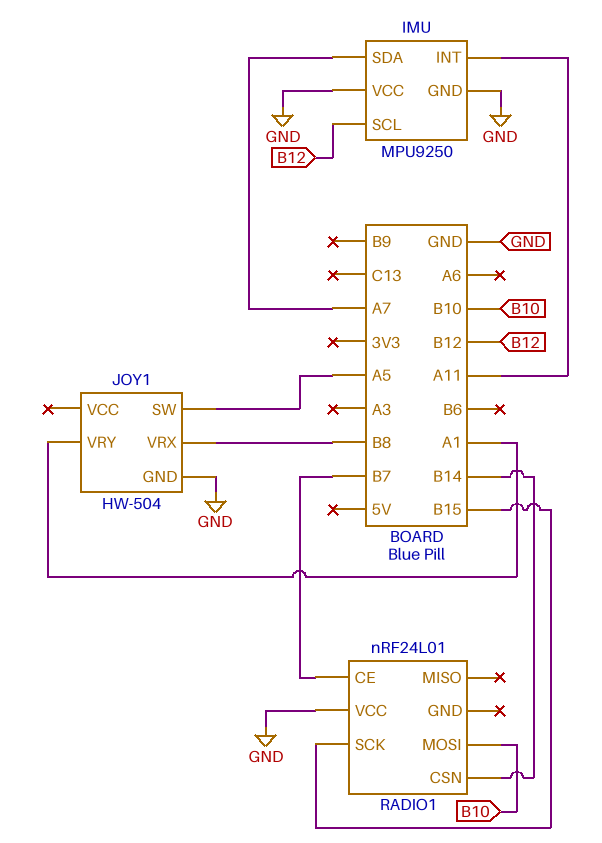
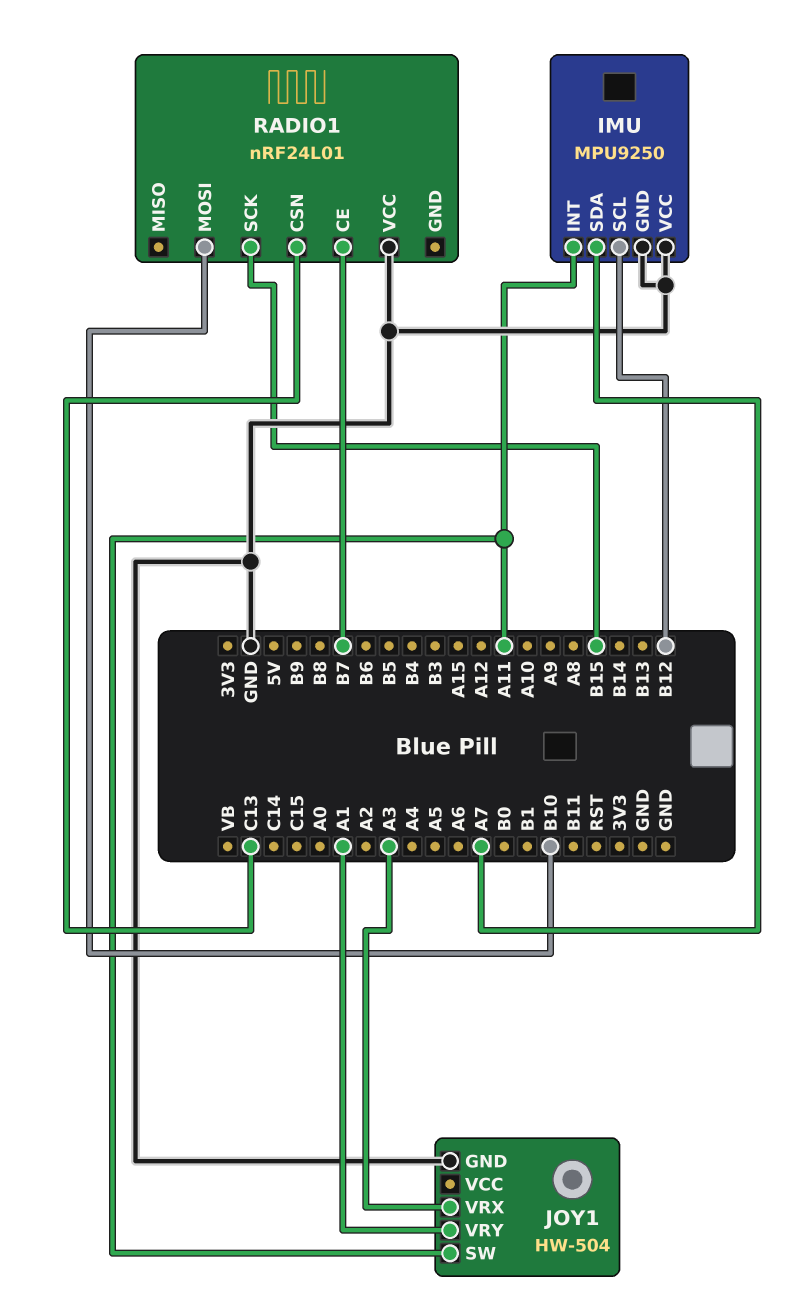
JOY1 pin SW: A5 -> A11
JOY1 pin VRX: B8 -> A3
RADIO1 pin CSN: B14 -> C13

